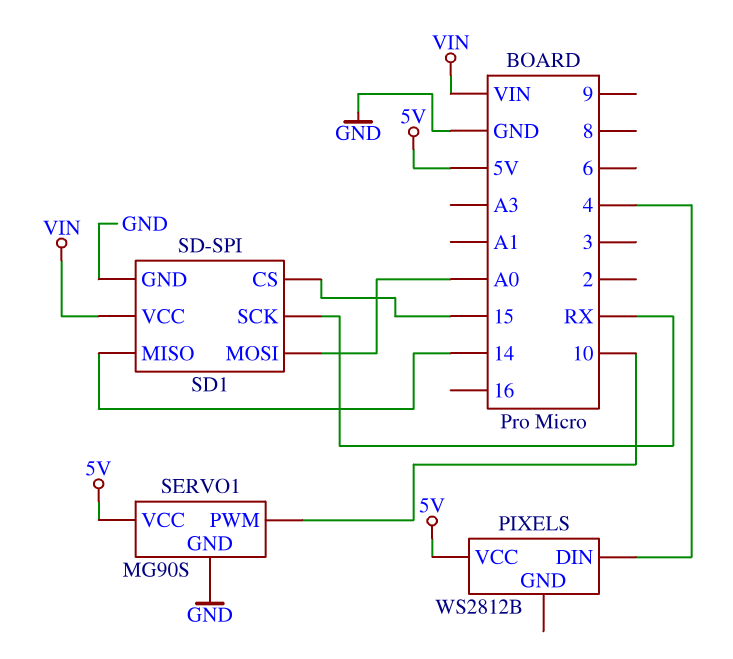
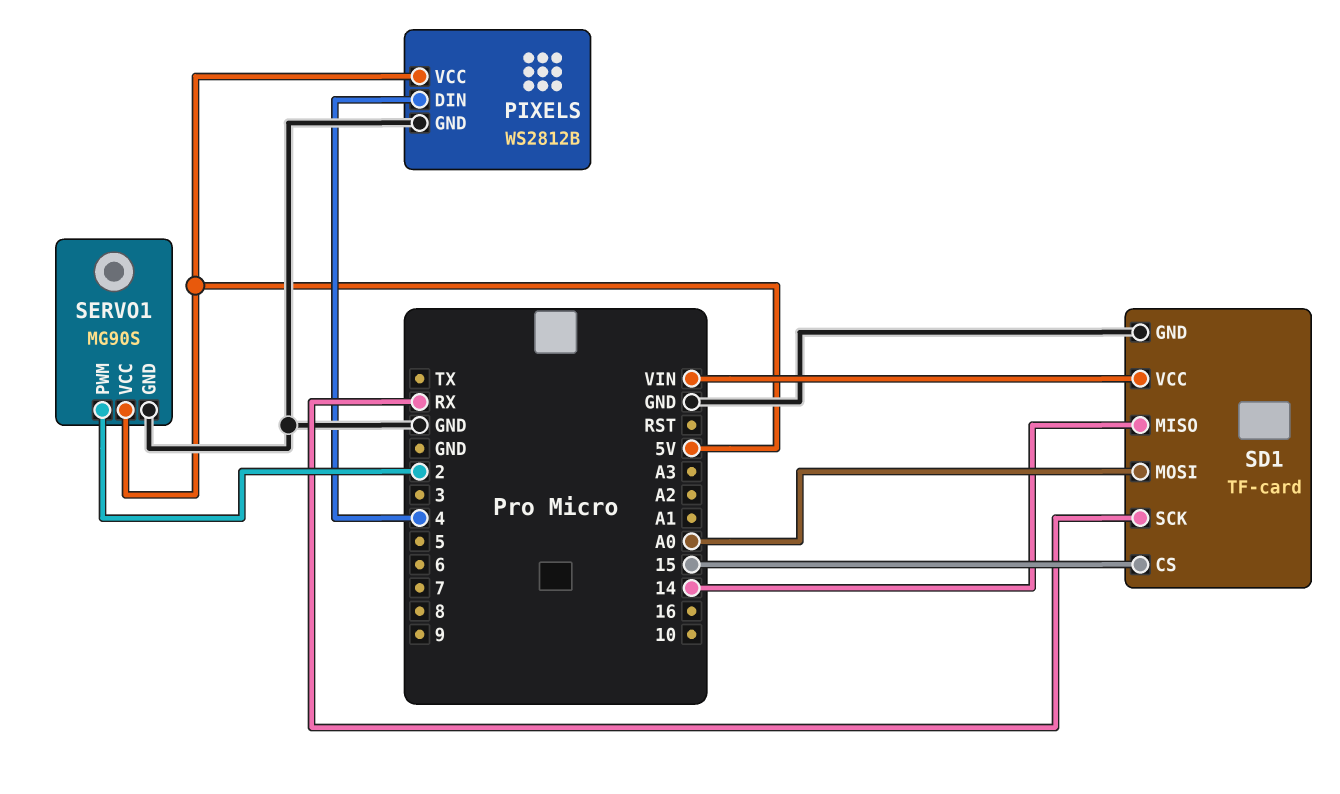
PIXELS pin GND: none -> GND
SD1: SD-SPI -> TF-card
SERVO1 pin PWM: 10 -> 2

